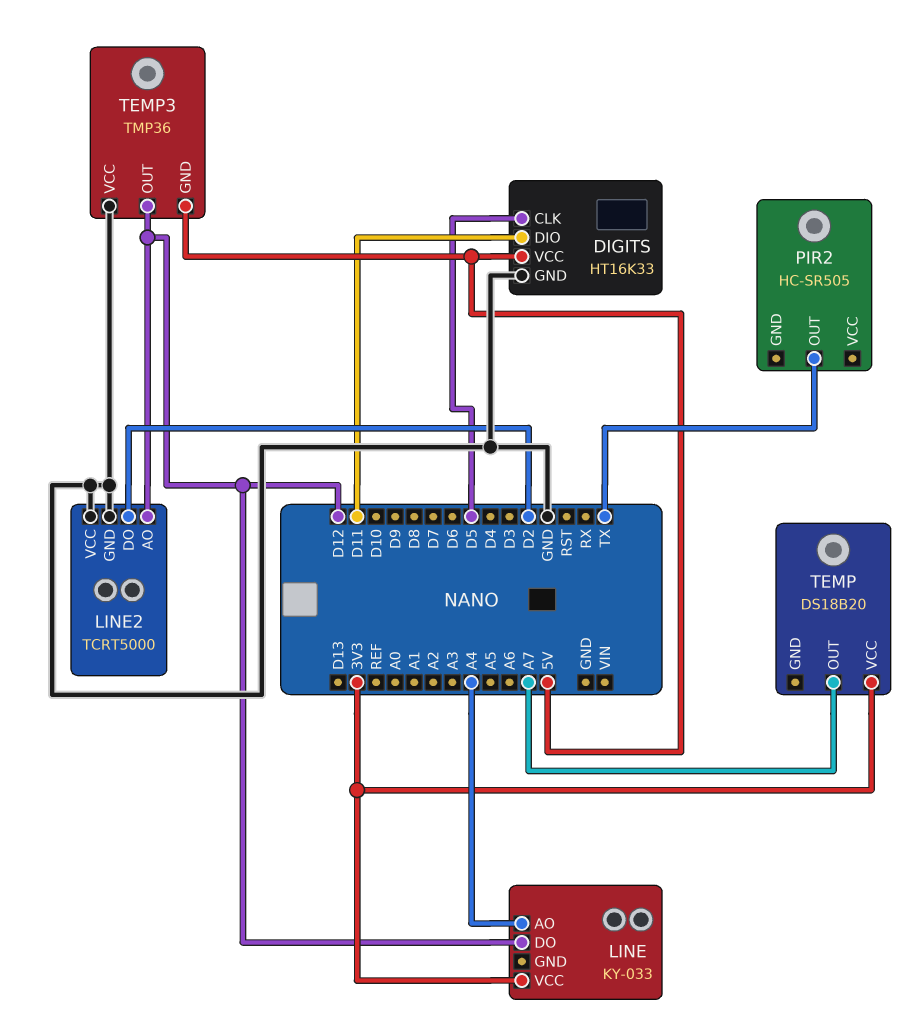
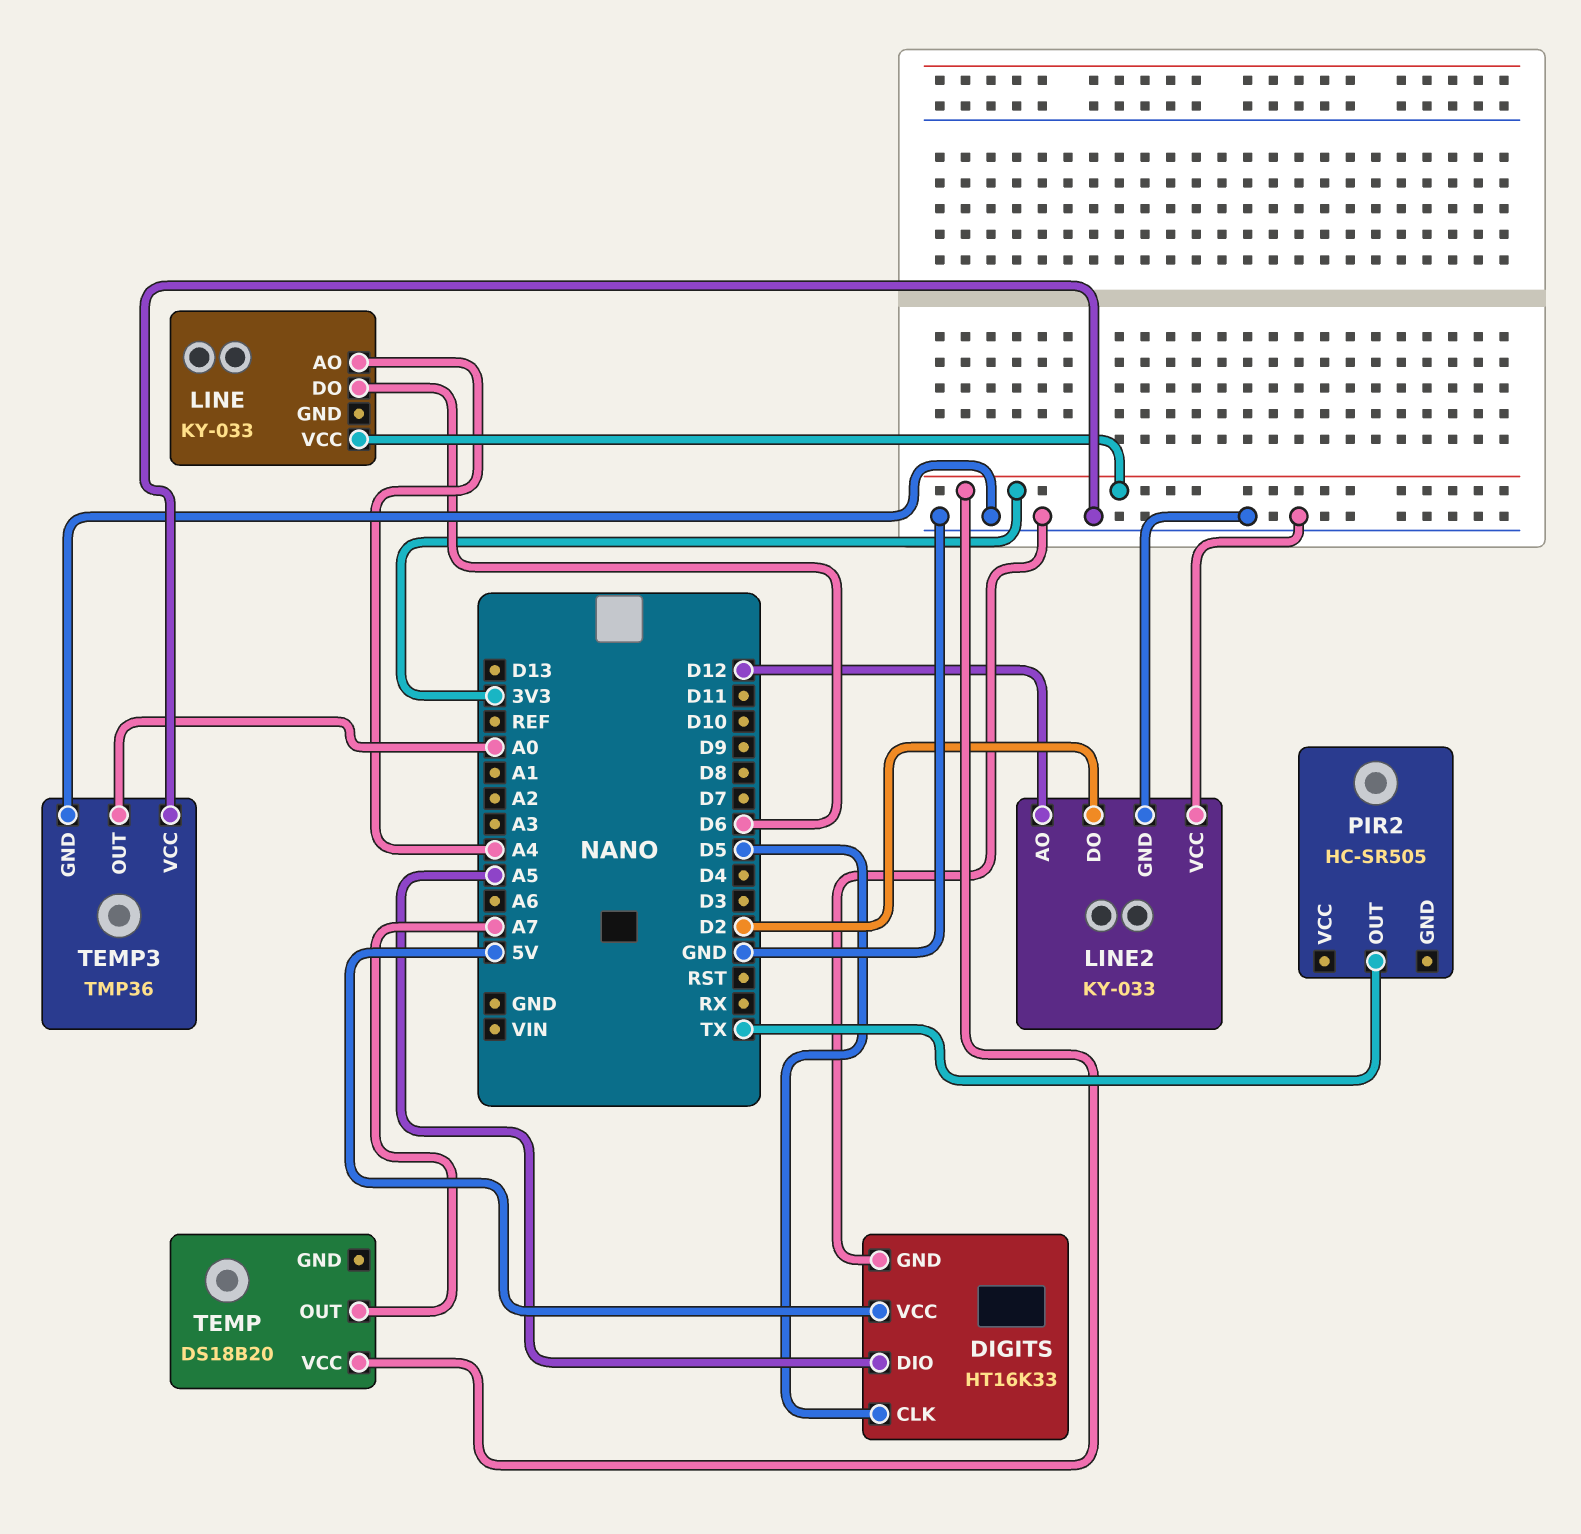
DIGITS pin DIO: D11 -> A5
LINE pin DO: D12 -> D6
LINE2: TCRT5000 -> KY-033
TEMP3 pin GND: 5V -> GND
TEMP3 pin OUT: D12 -> A0

